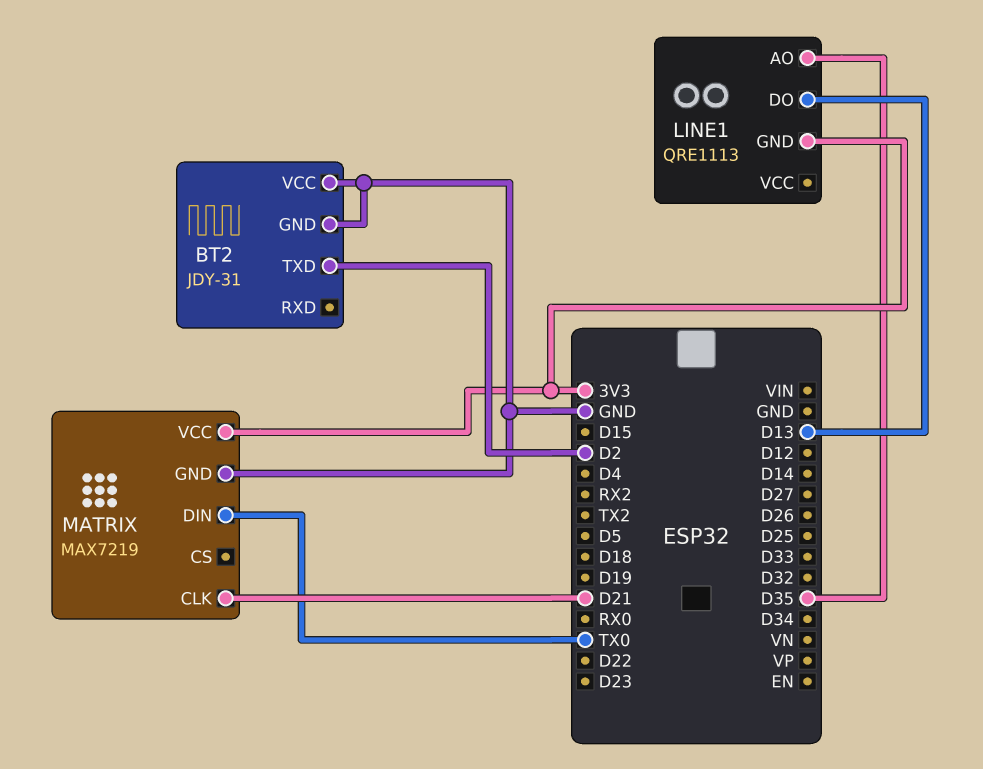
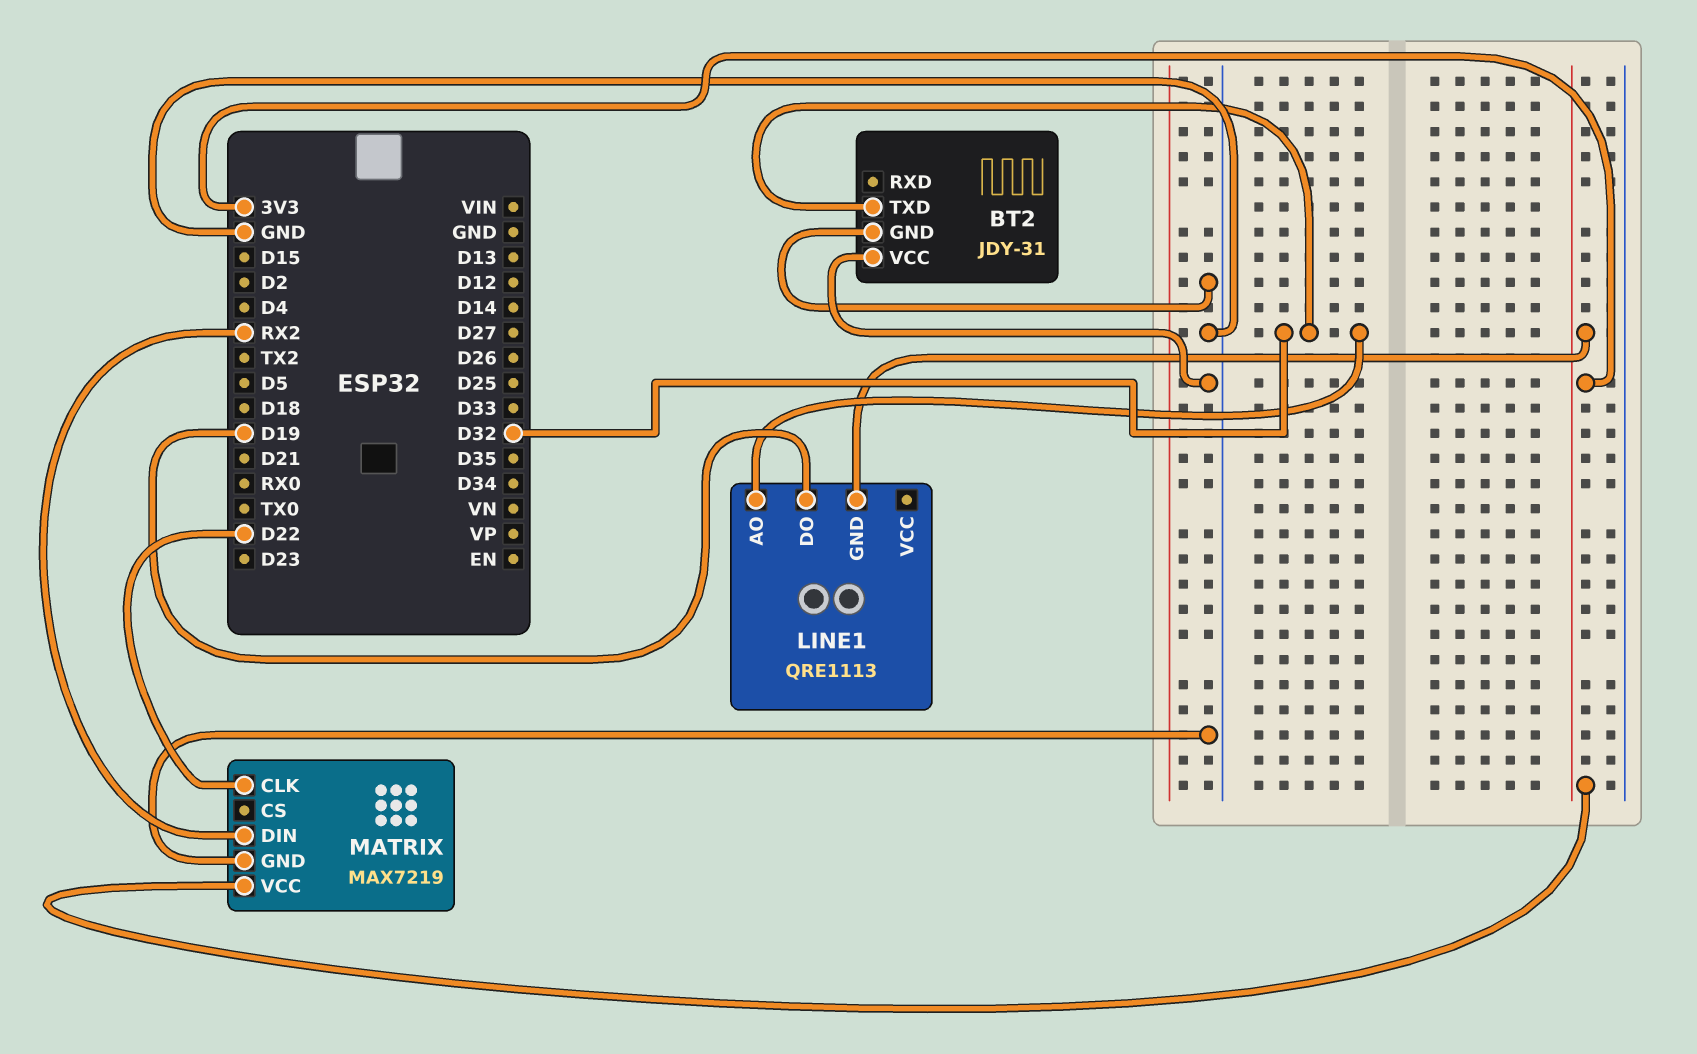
BT2 pin TXD: D2 -> D32
LINE1 pin AO: D35 -> D32
LINE1 pin DO: D13 -> D19
MATRIX pin CLK: D21 -> D22
MATRIX pin DIN: TX0 -> RX2

